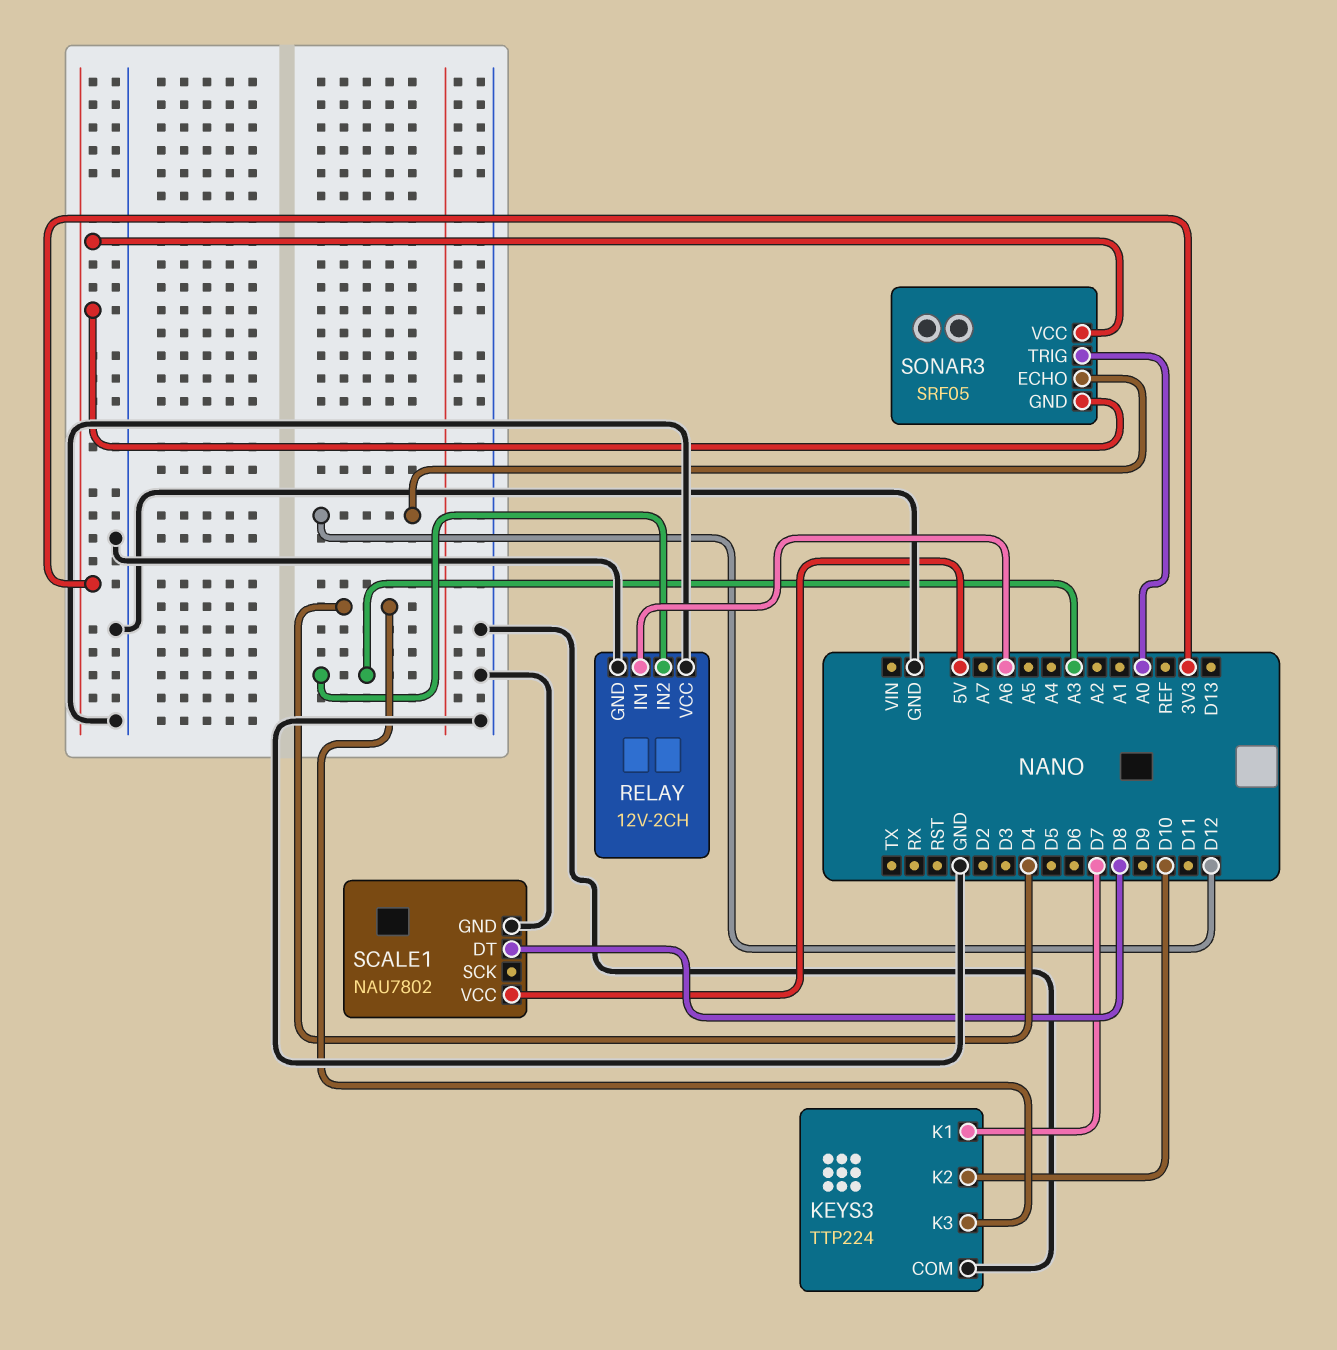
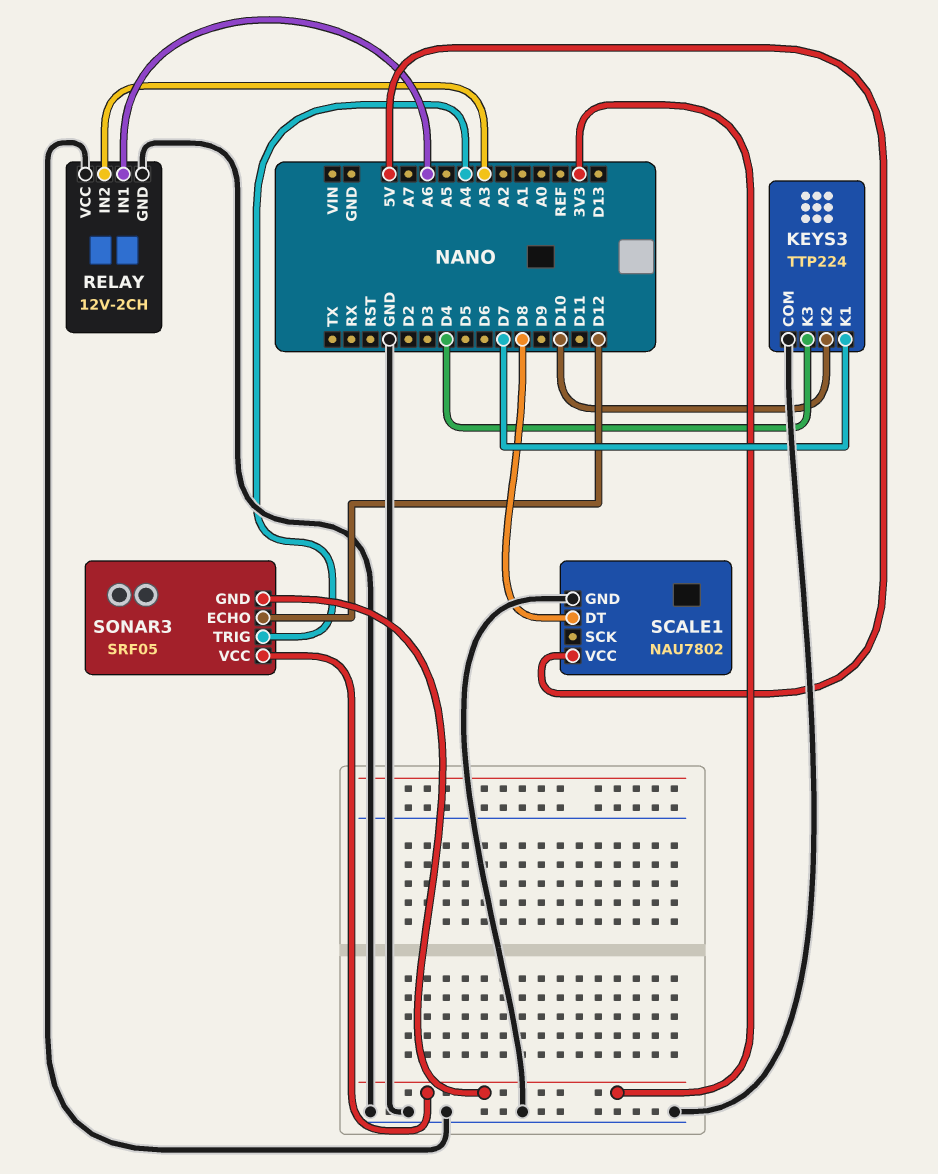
SONAR3 pin TRIG: A0 -> A4

